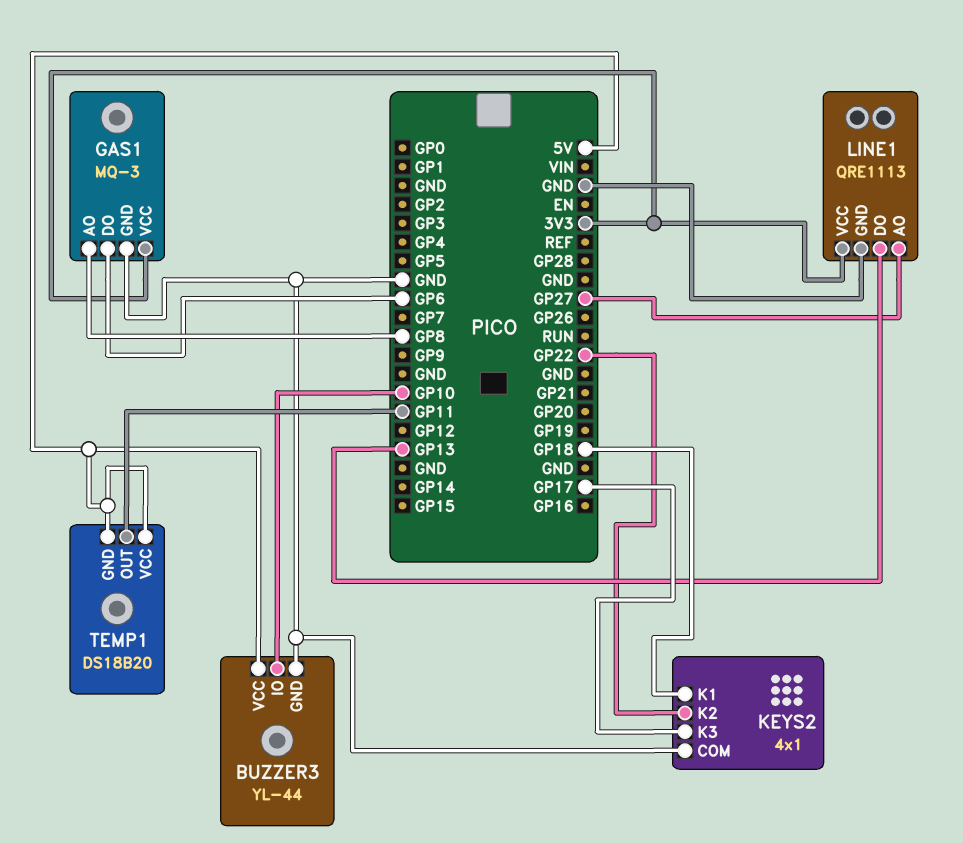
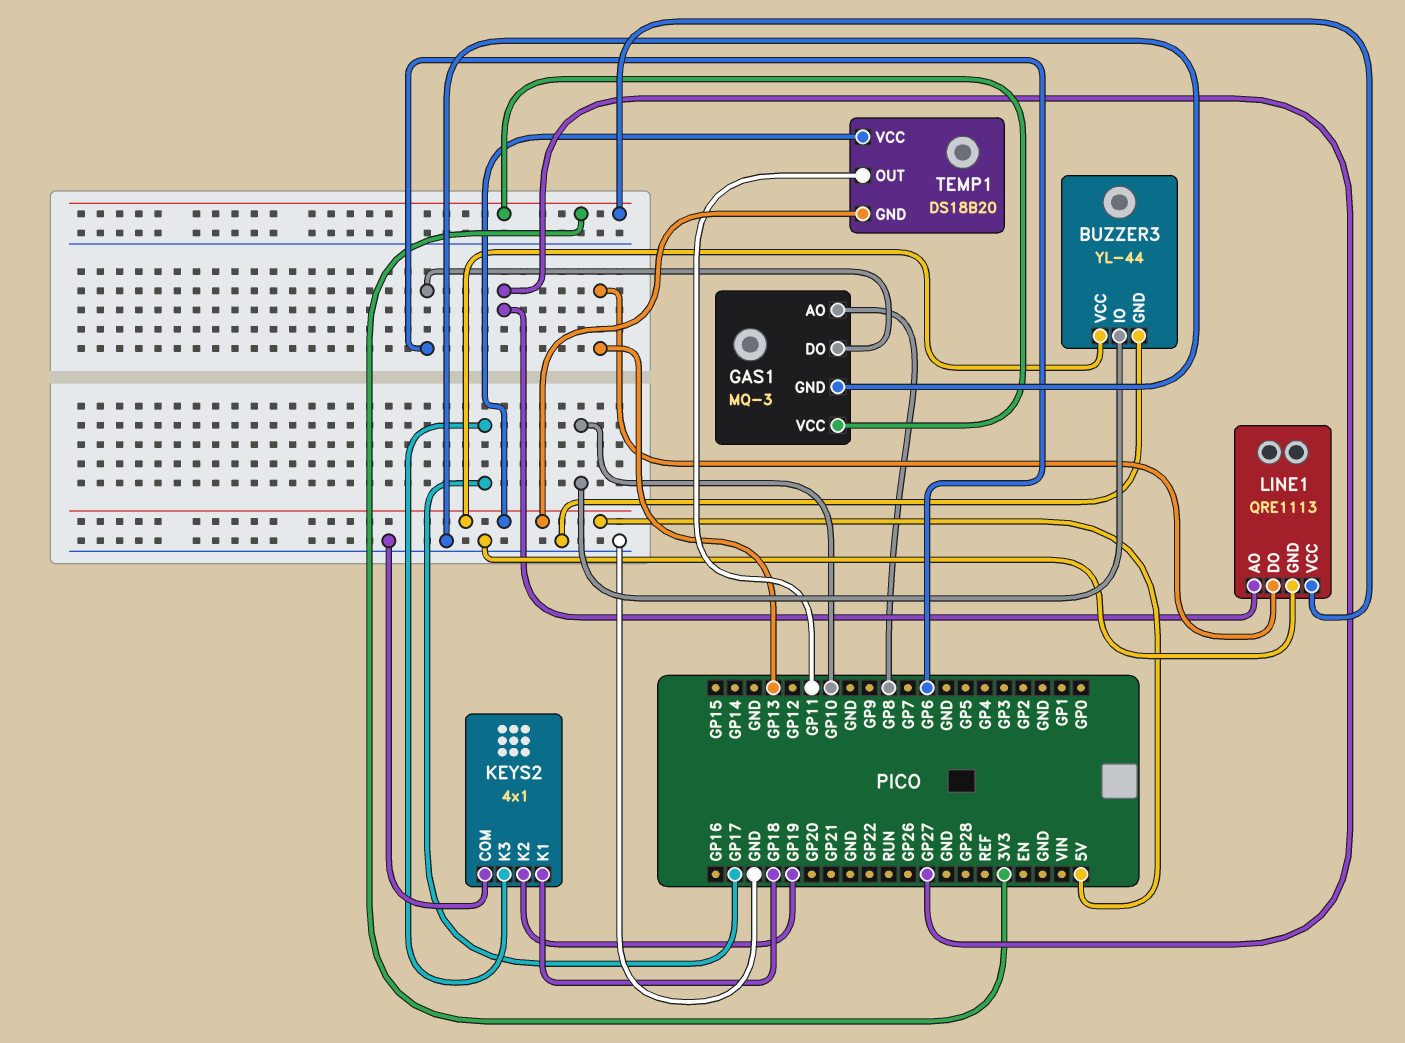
KEYS2 pin K2: GP22 -> GP19

